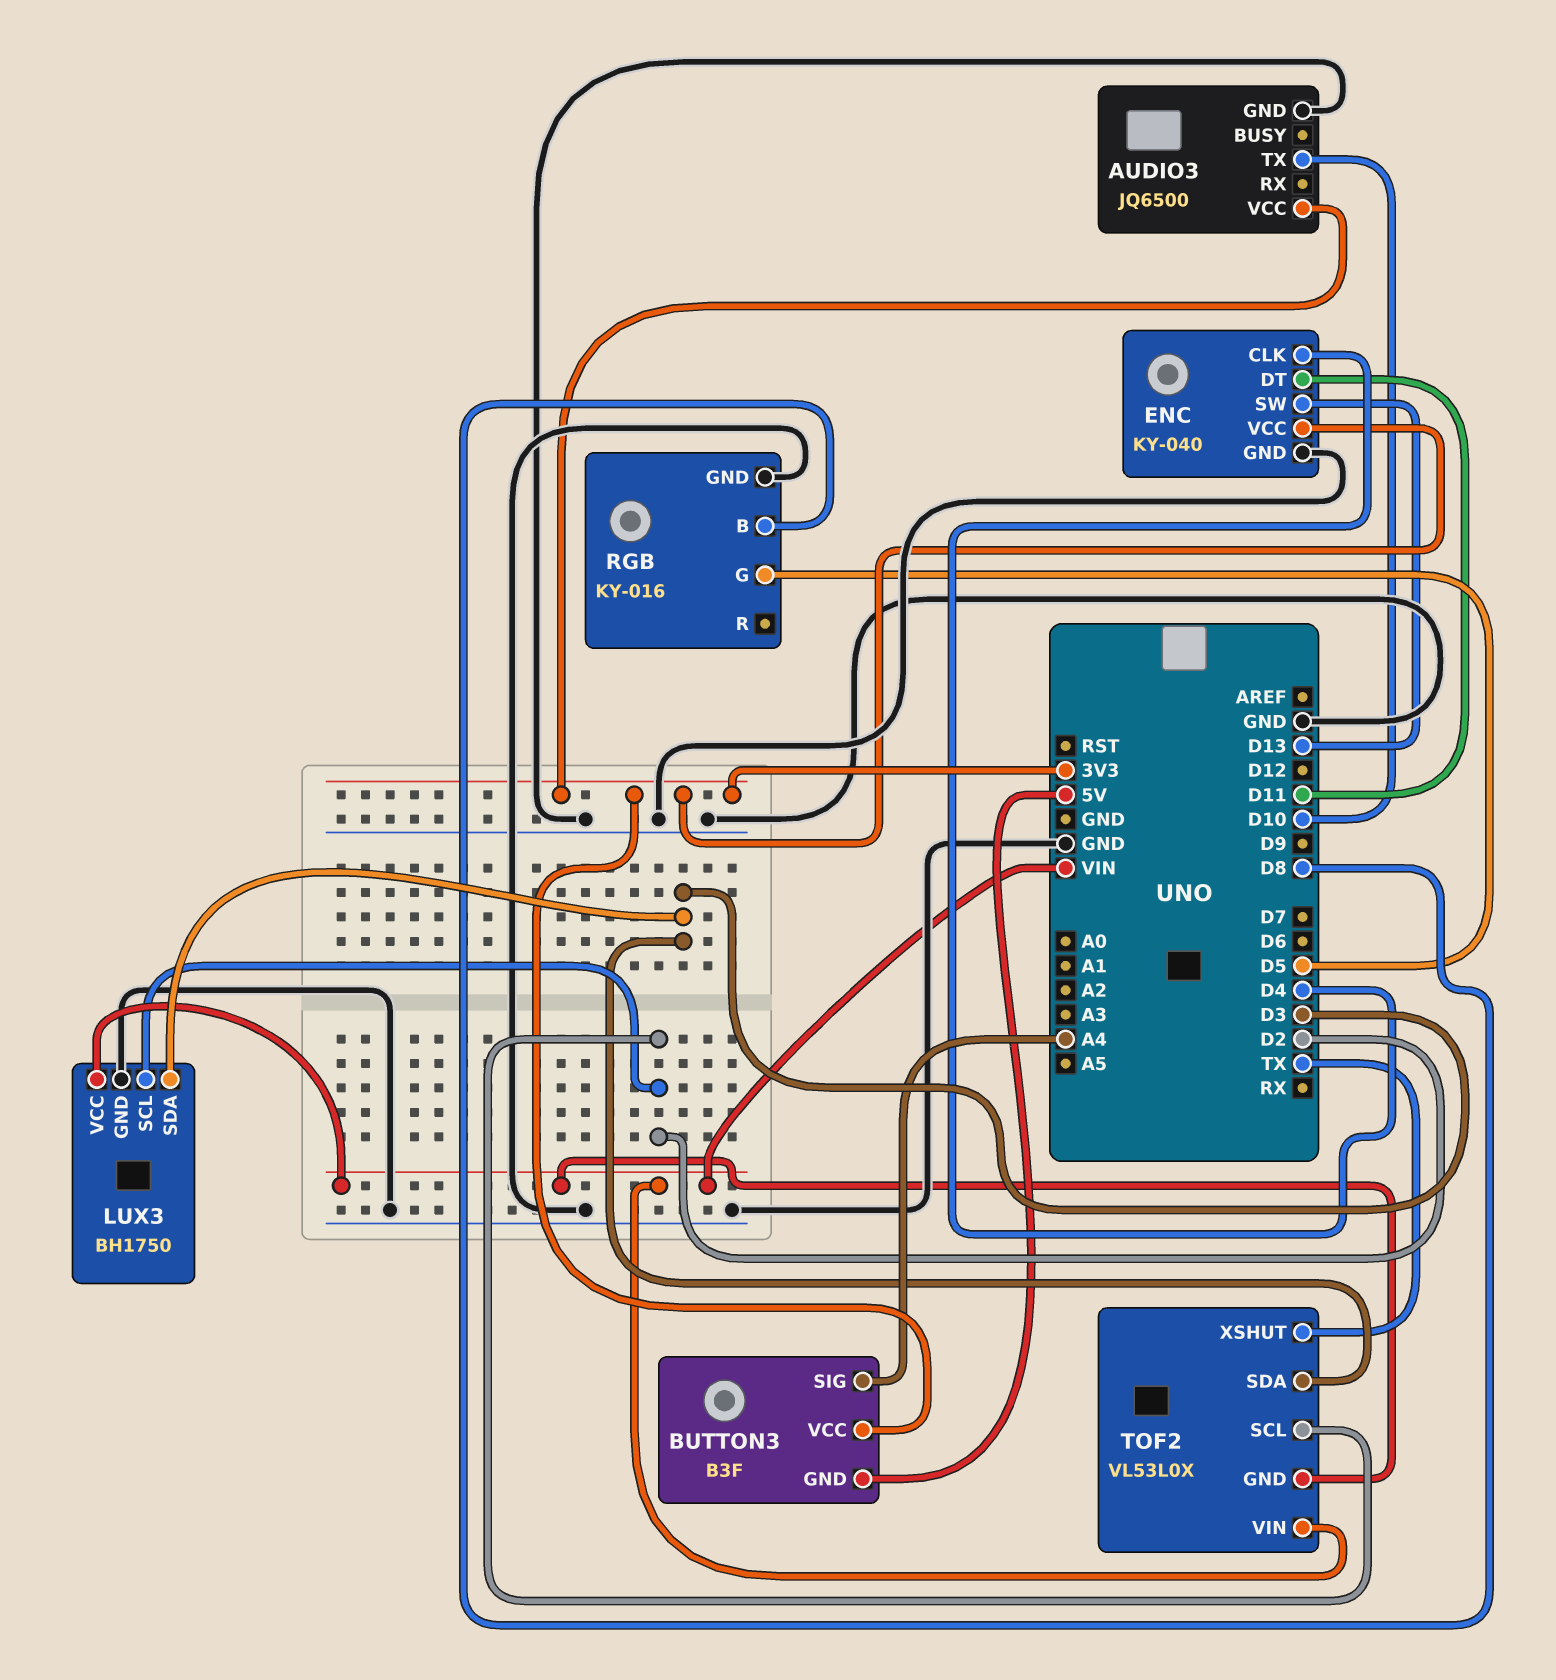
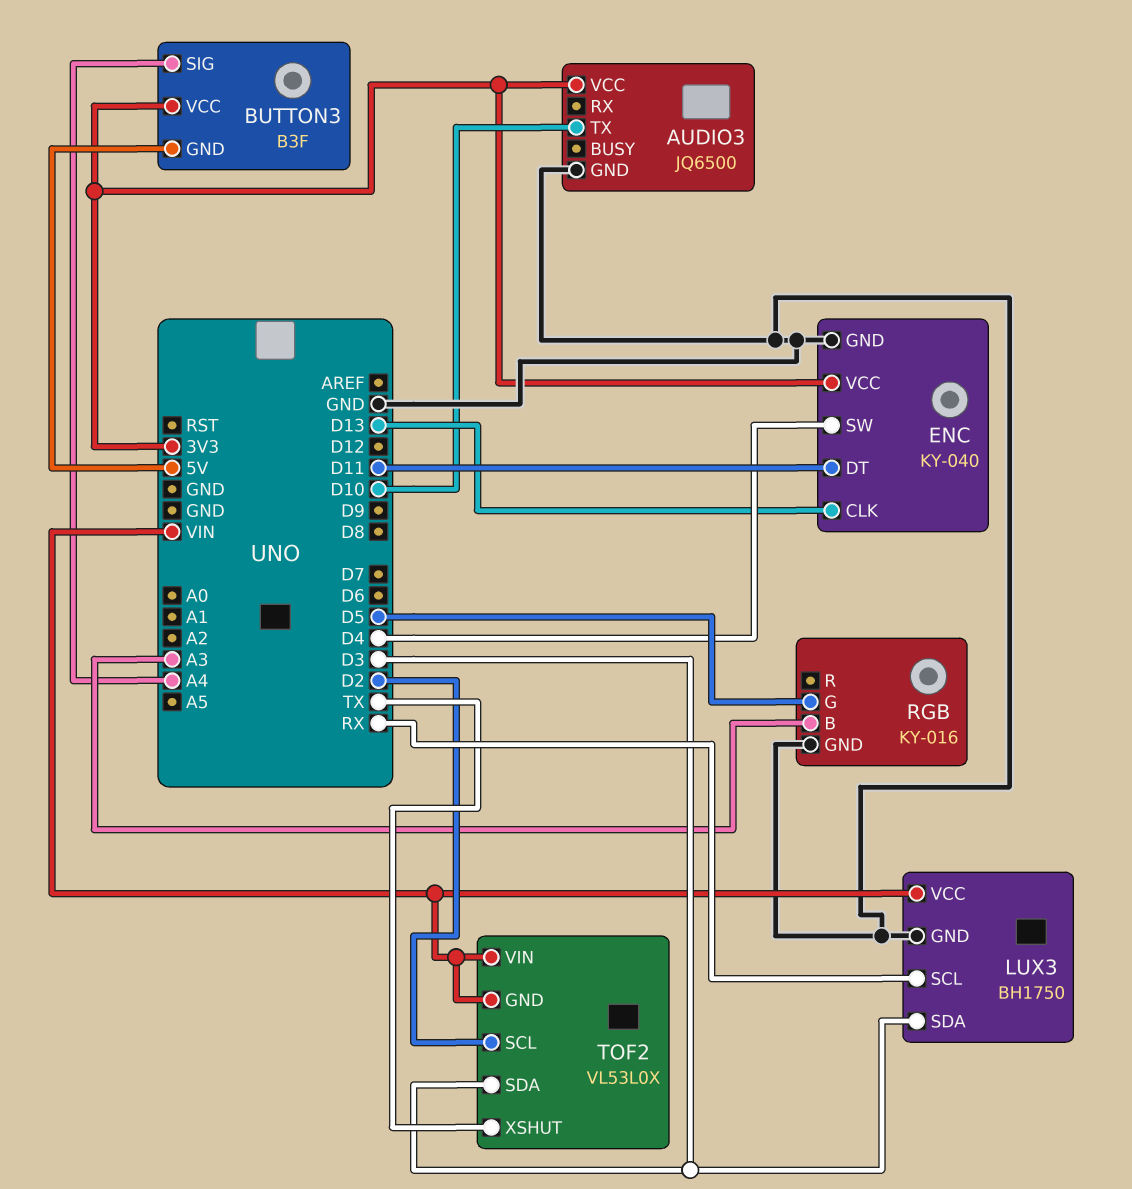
ENC pin CLK: D4 -> D13
ENC pin SW: D13 -> D4
LUX3 pin SCL: D2 -> RX
RGB pin B: D8 -> A3

